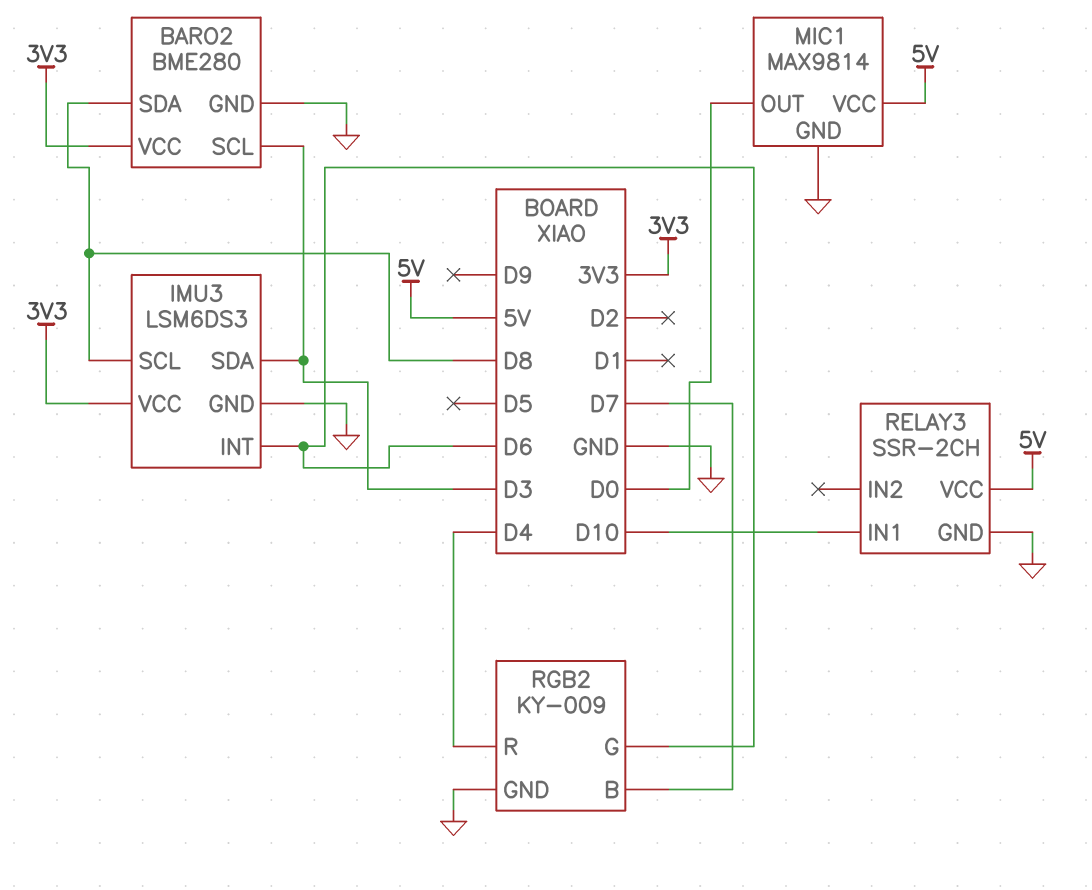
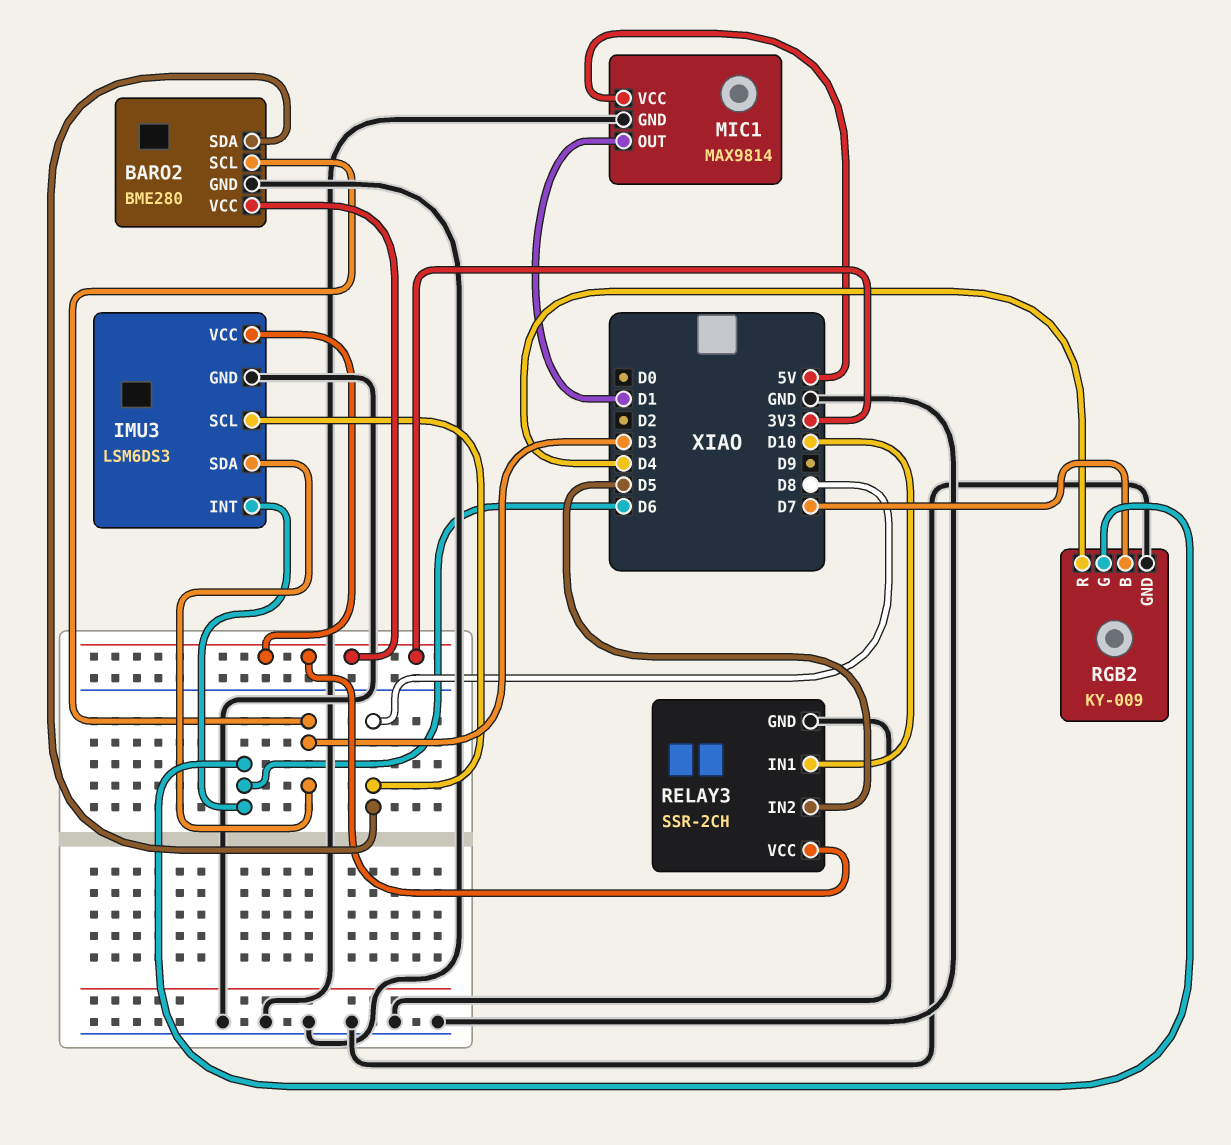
MIC1 pin OUT: D0 -> D1
RELAY3 pin IN2: none -> D5
RELAY3 pin VCC: 5V -> 3V3

